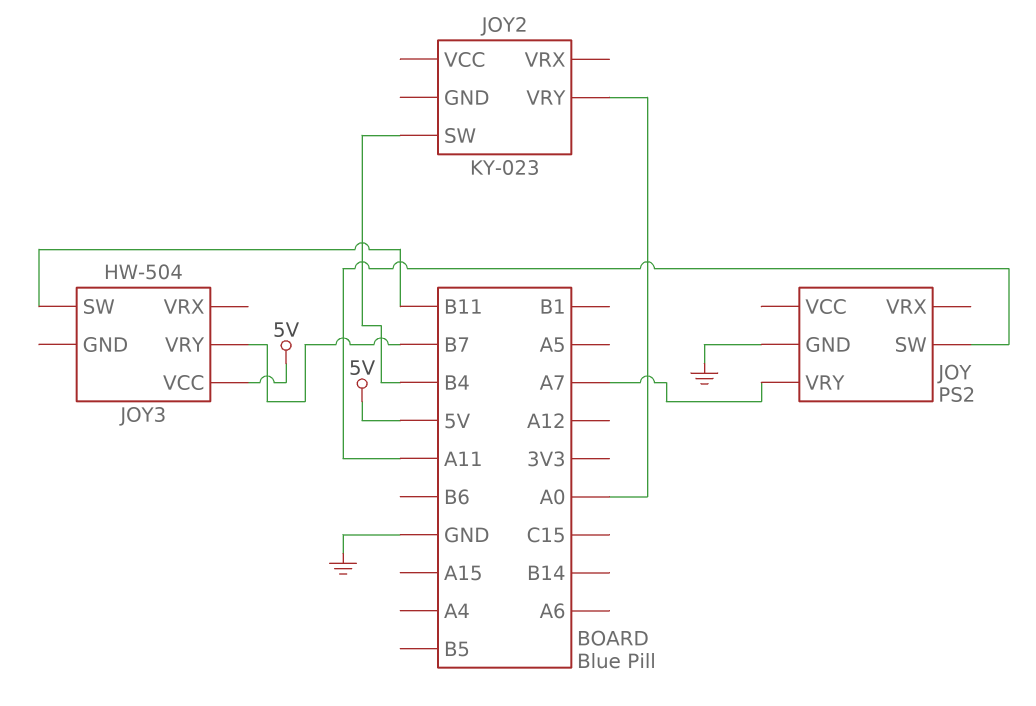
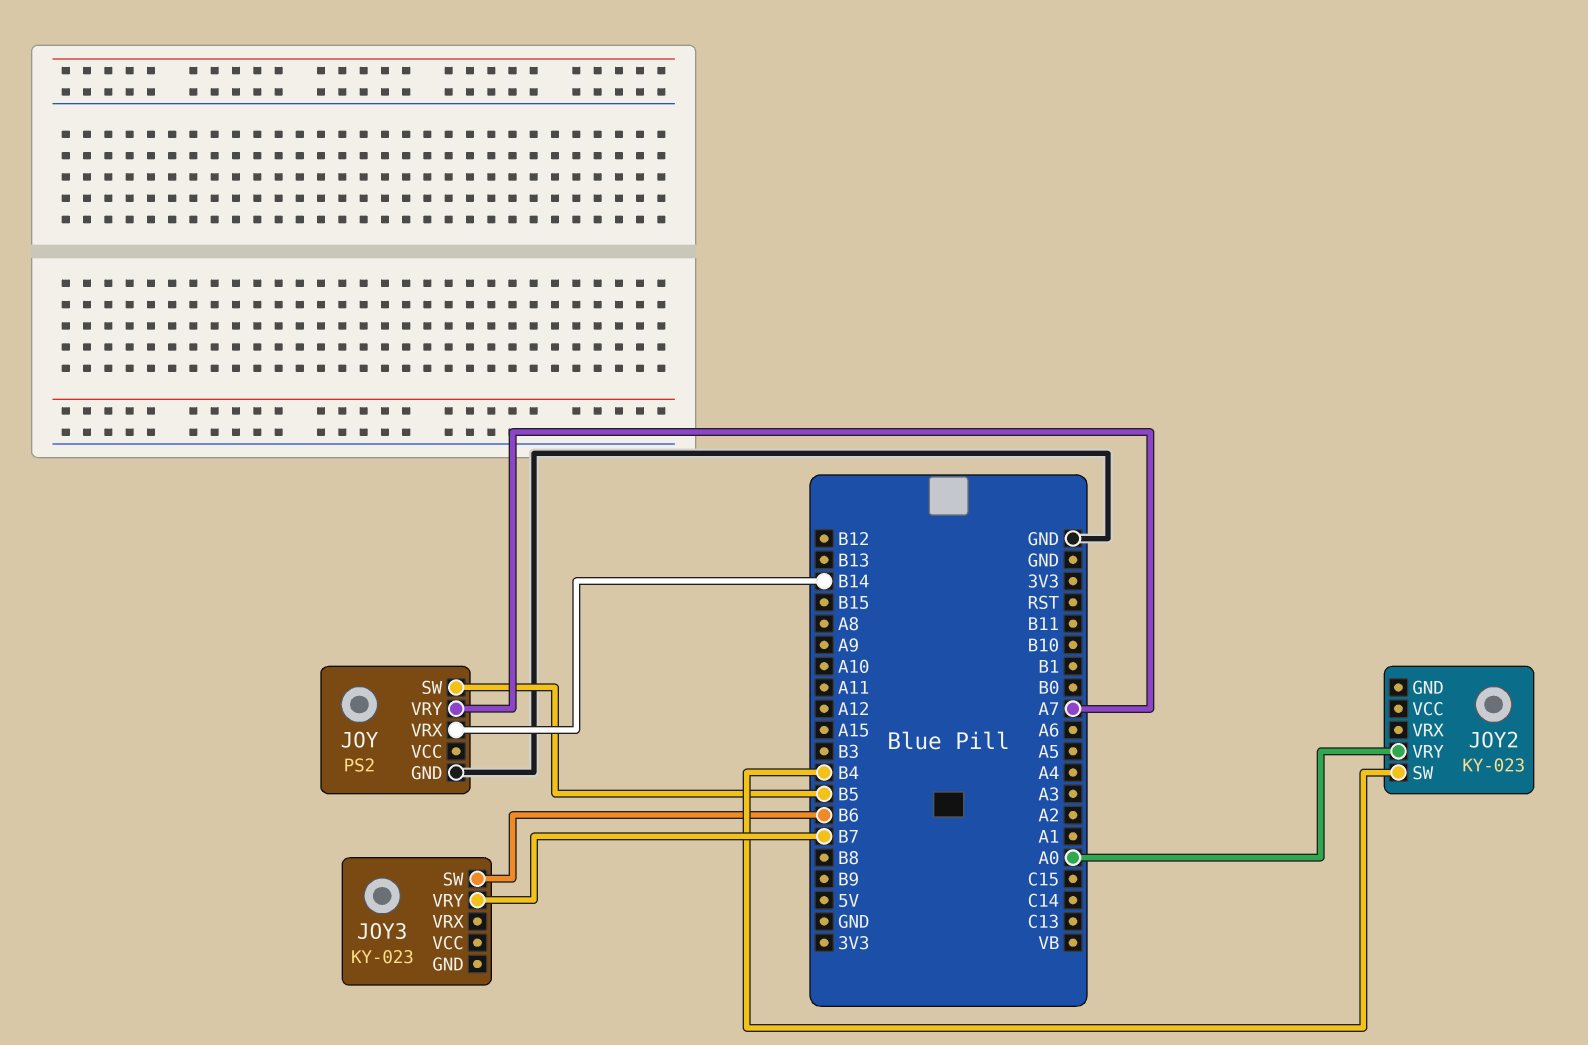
JOY pin SW: A11 -> B5
JOY pin VRX: none -> B14
JOY3: HW-504 -> KY-023
JOY3 pin SW: B11 -> B6
JOY3 pin VCC: 5V -> none

